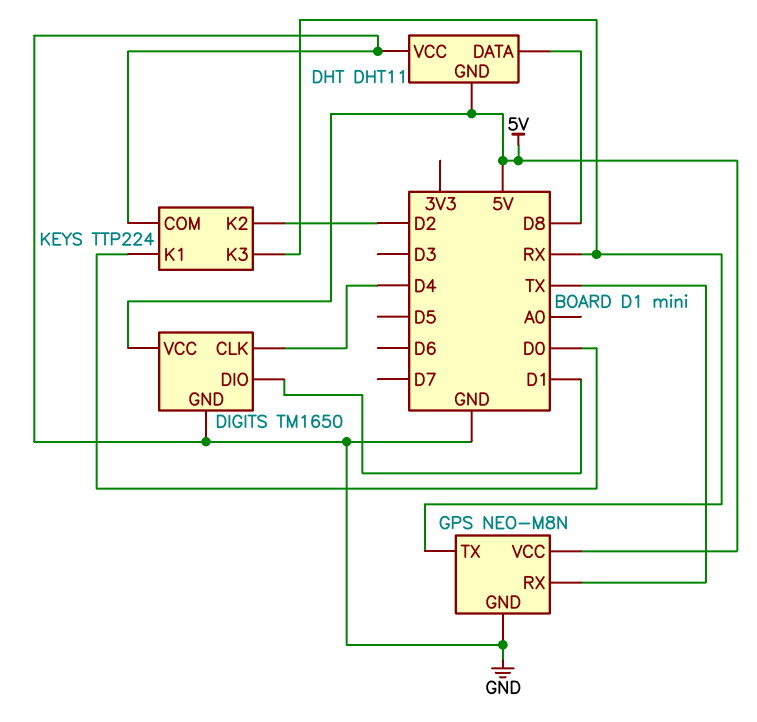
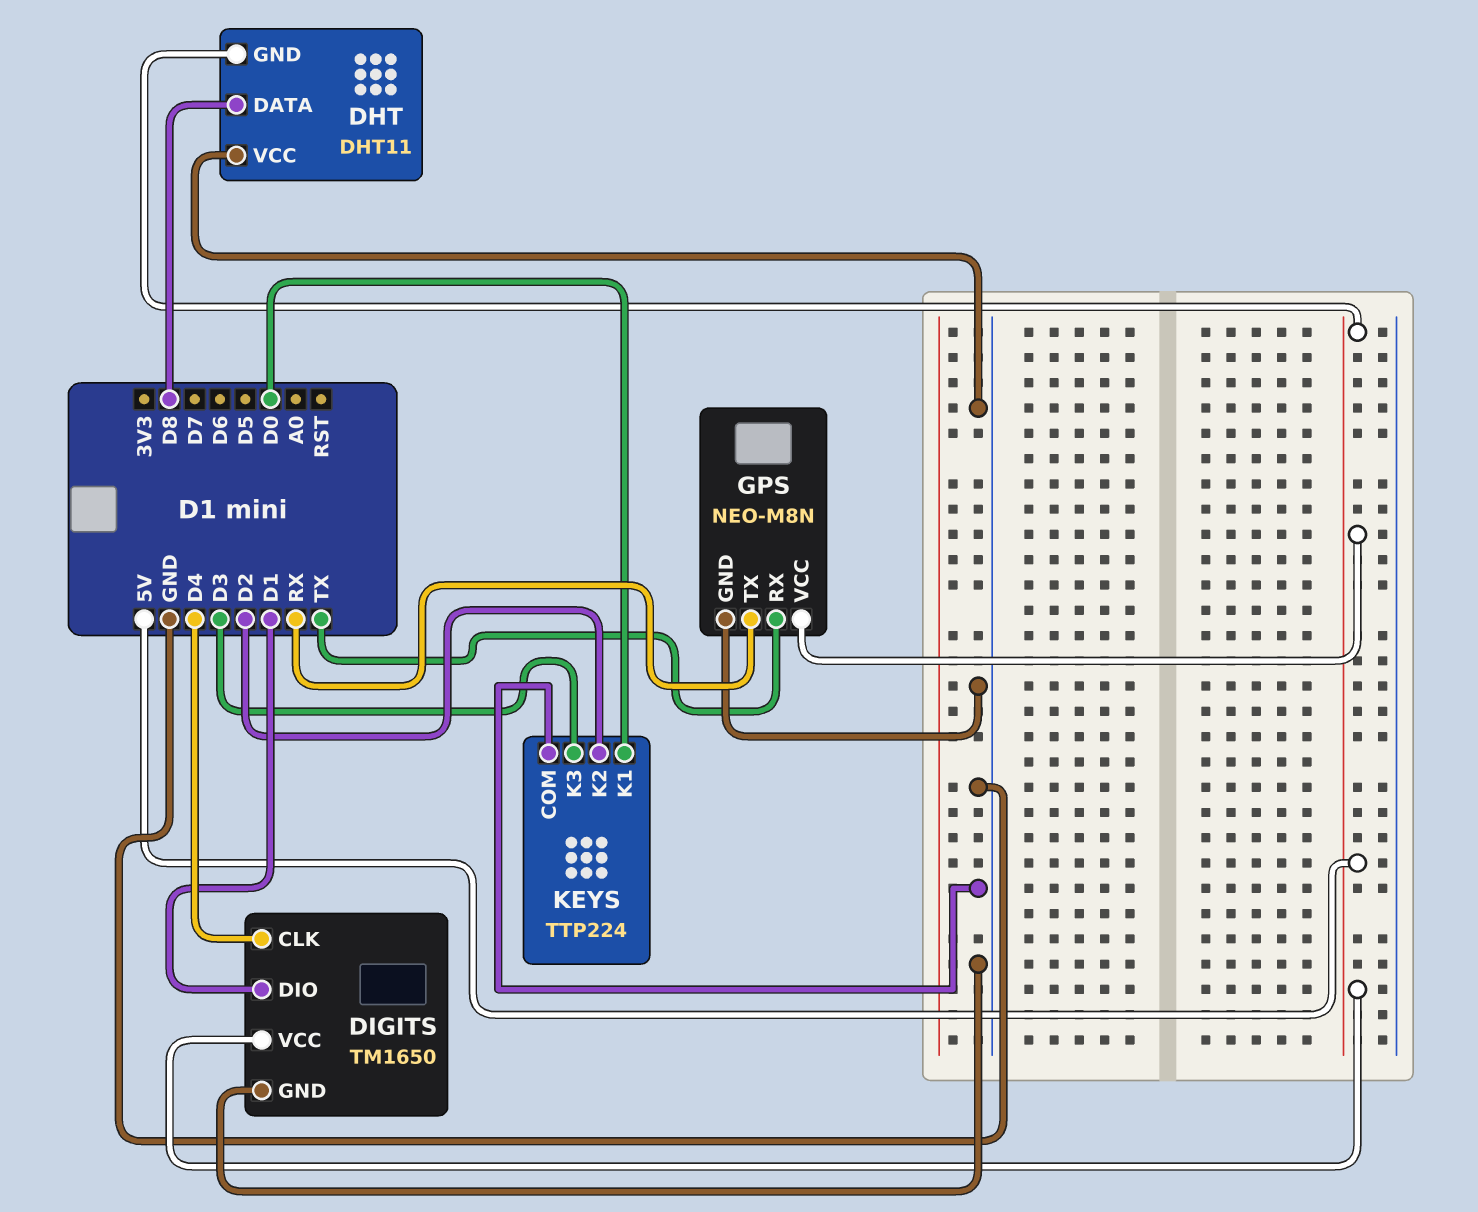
KEYS pin K3: RX -> D3

